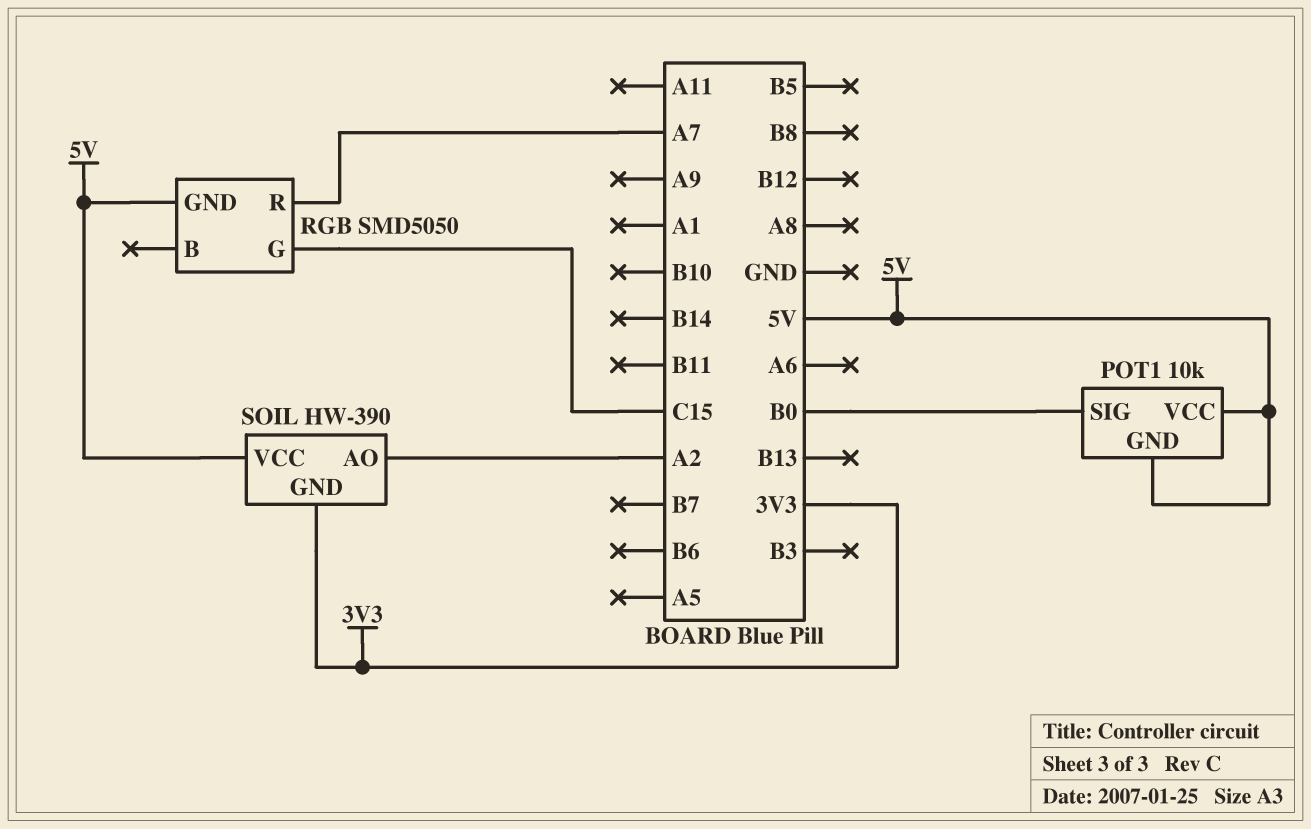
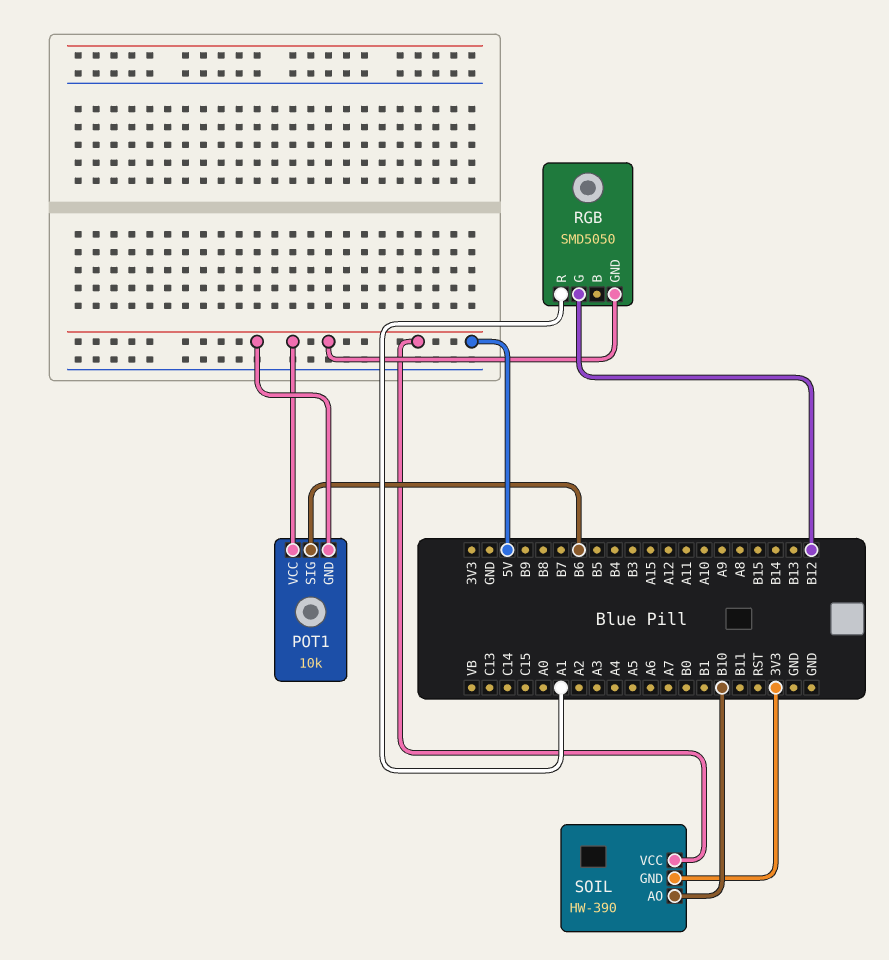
POT1 pin SIG: B0 -> B6
RGB pin G: C15 -> B12
RGB pin R: A7 -> A1
SOIL pin AO: A2 -> B10

